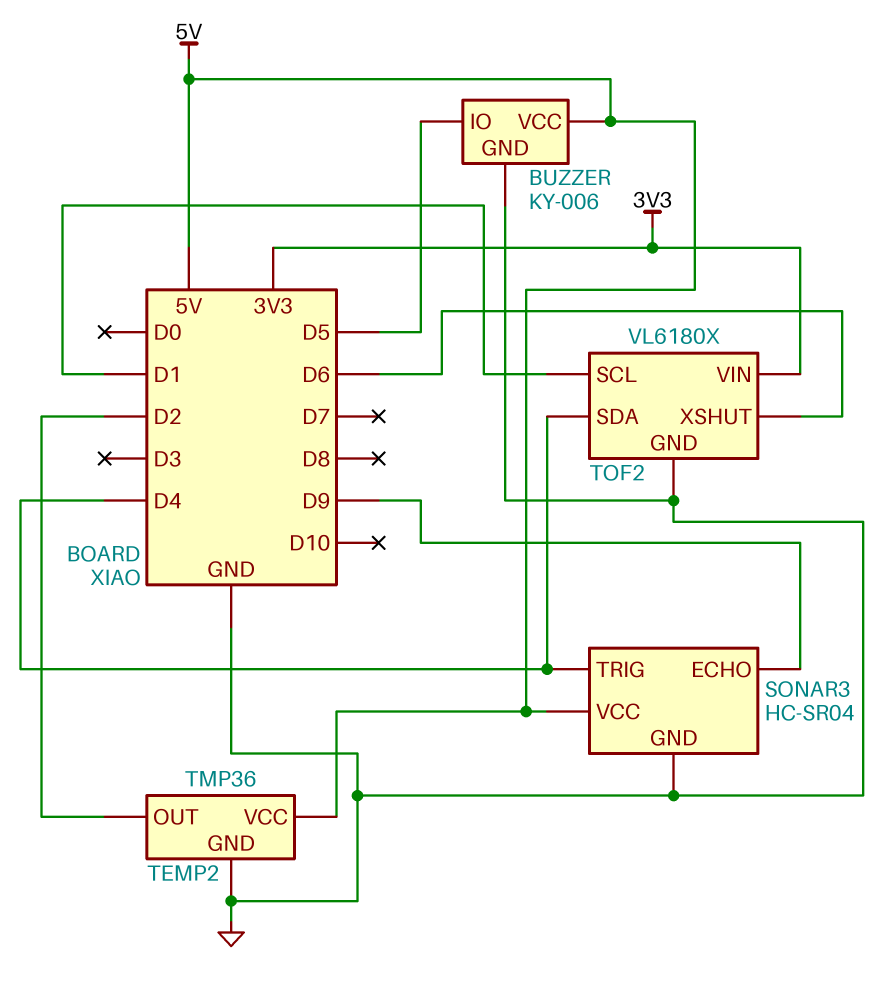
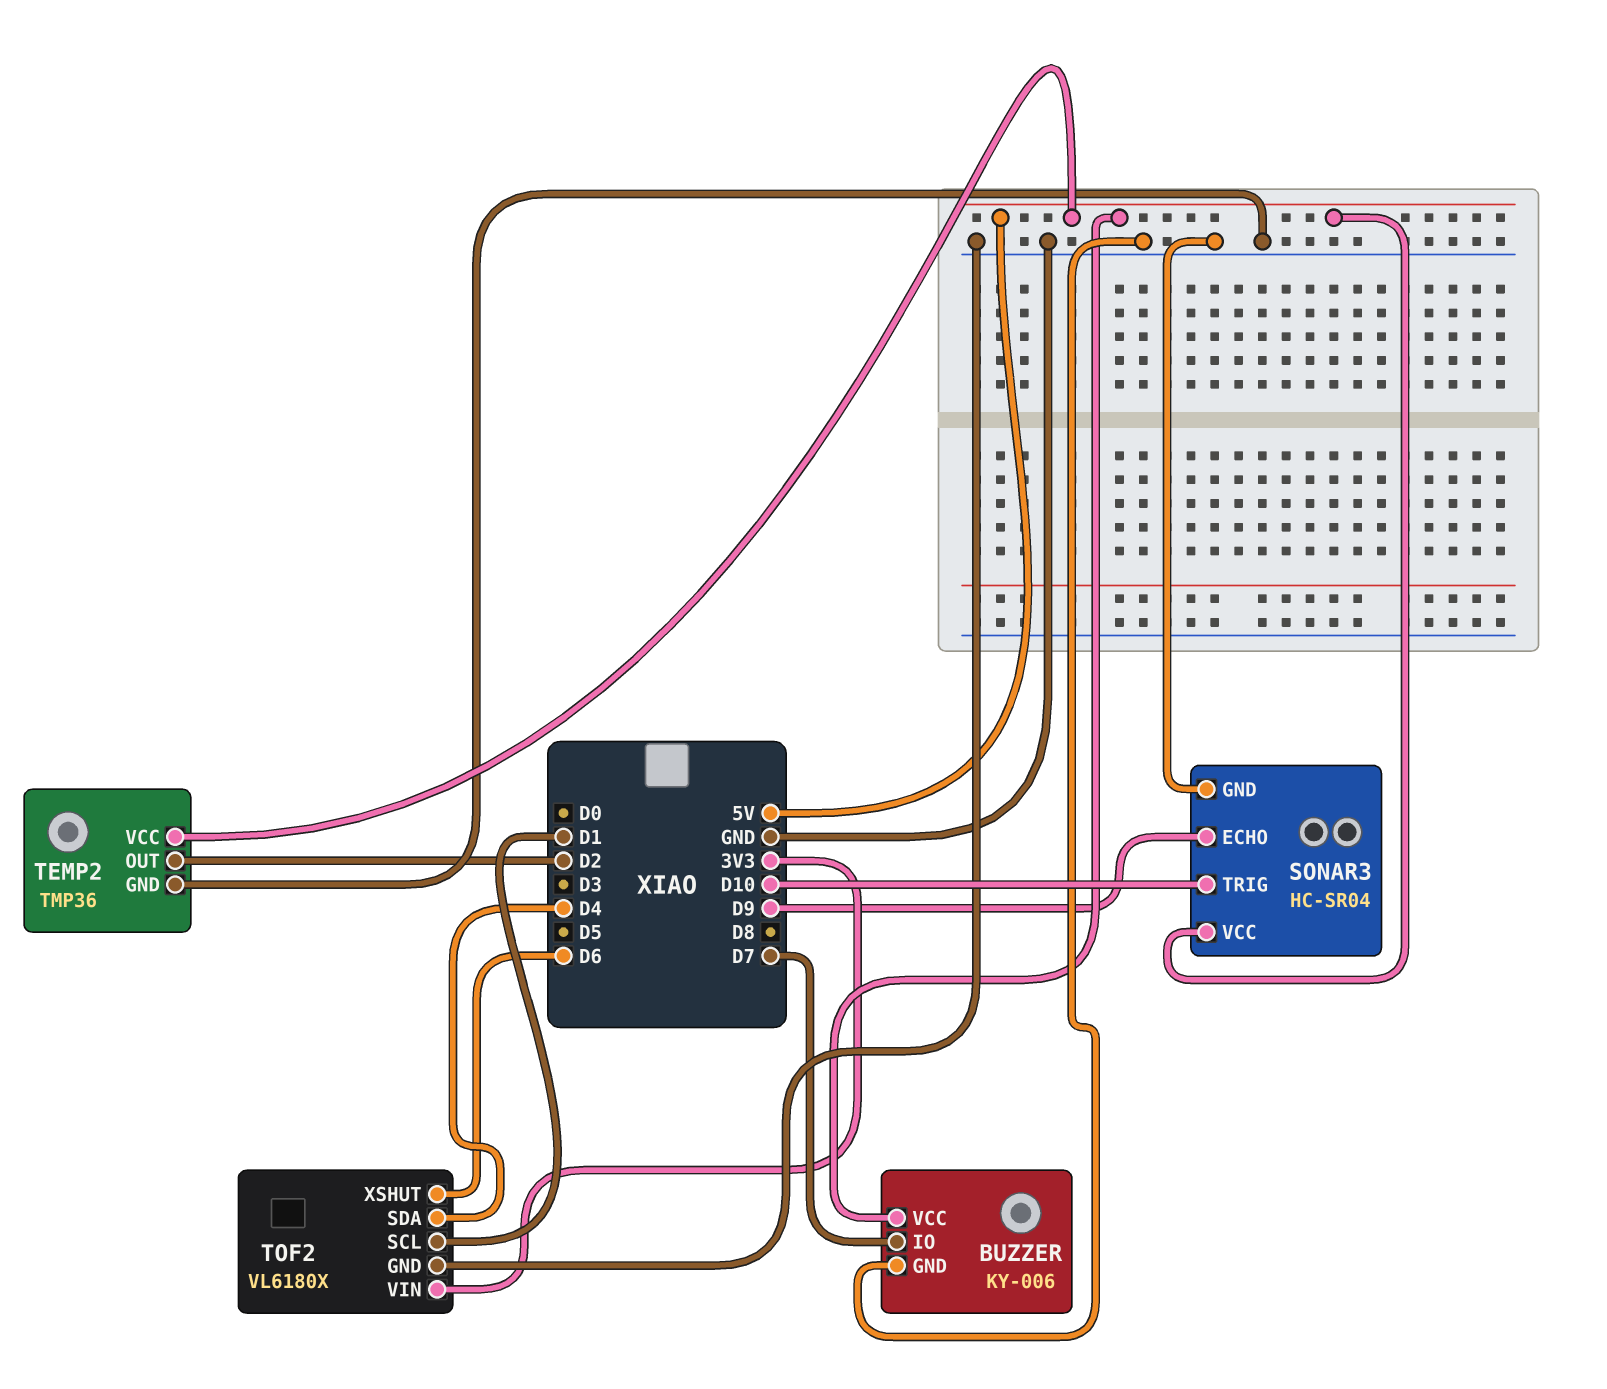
BUZZER pin IO: D5 -> D7
SONAR3 pin TRIG: D4 -> D10

